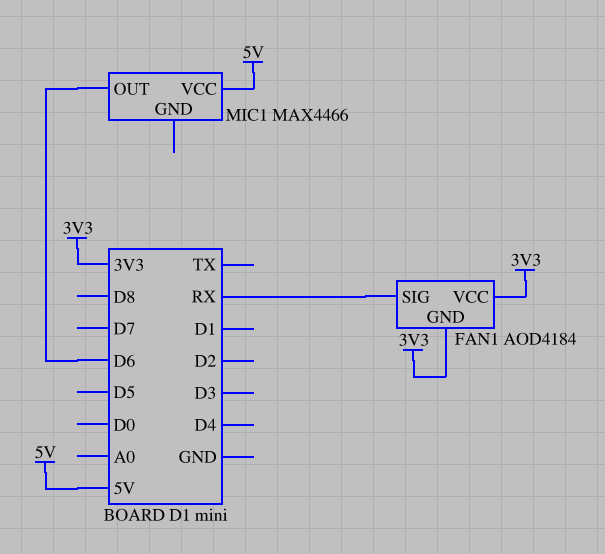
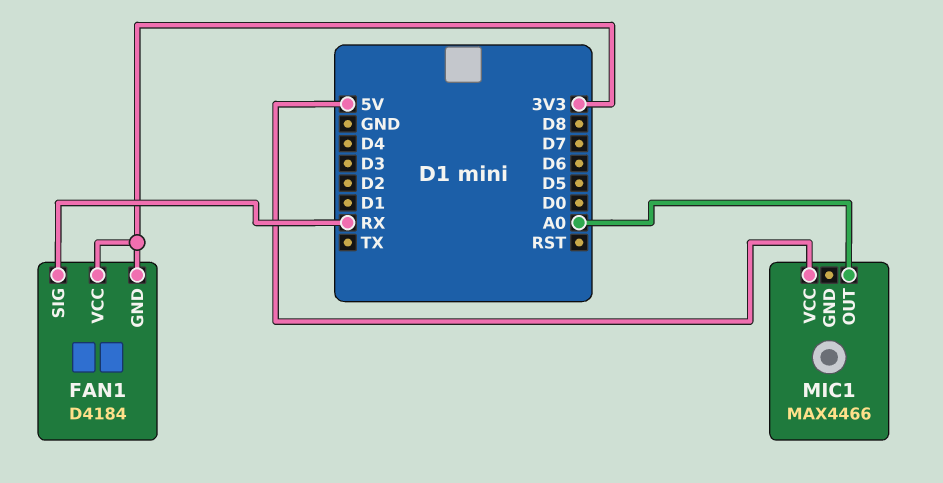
FAN1: AOD4184 -> D4184
MIC1 pin OUT: D6 -> A0

